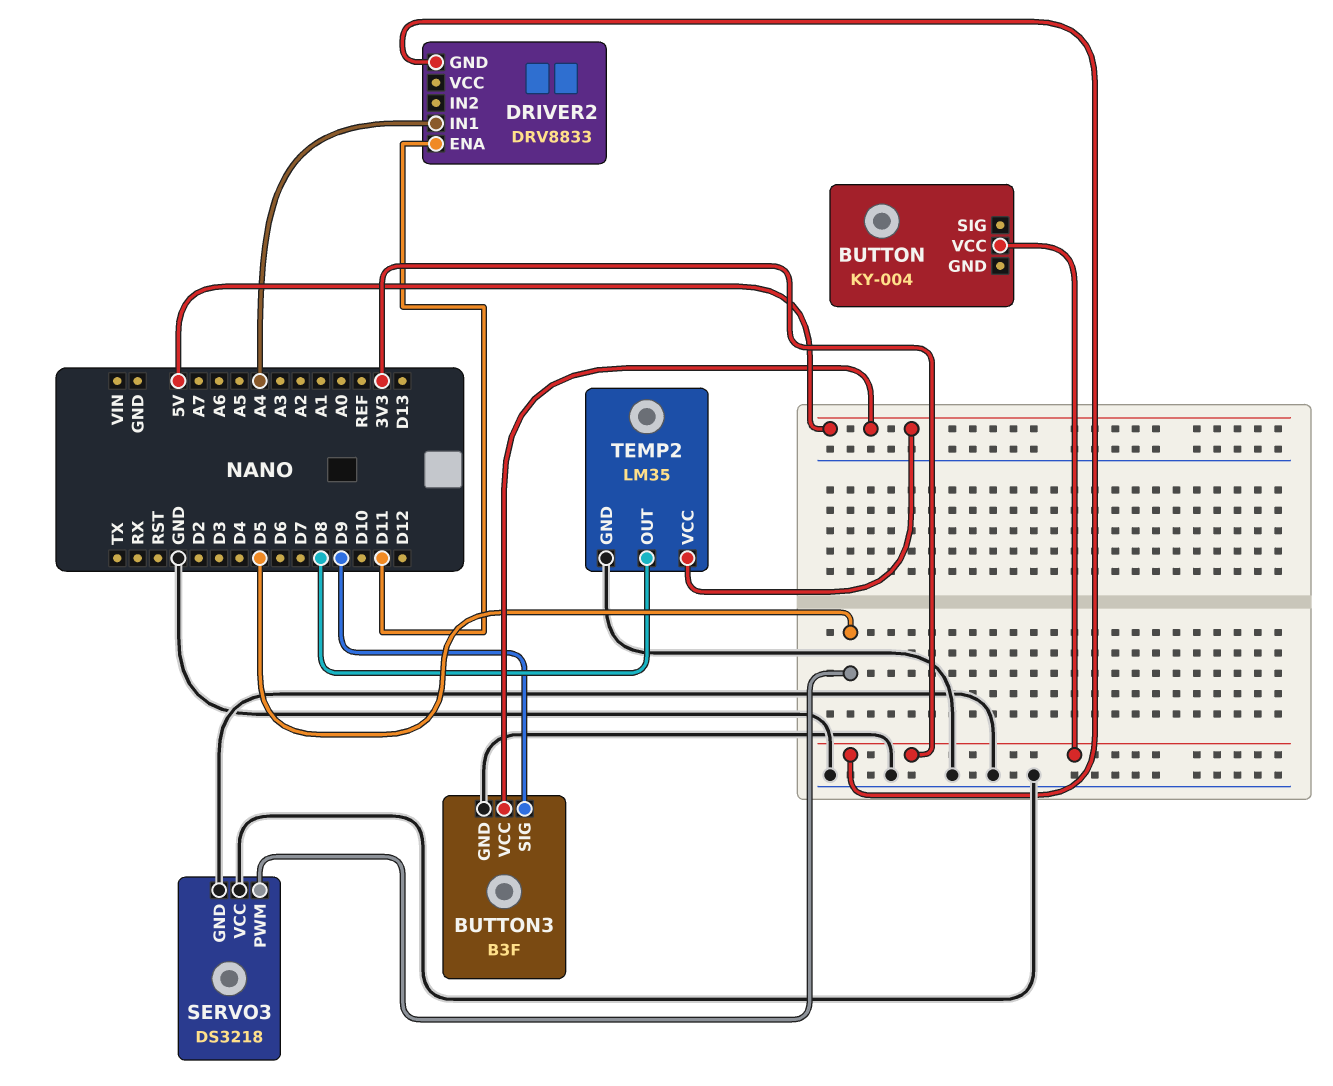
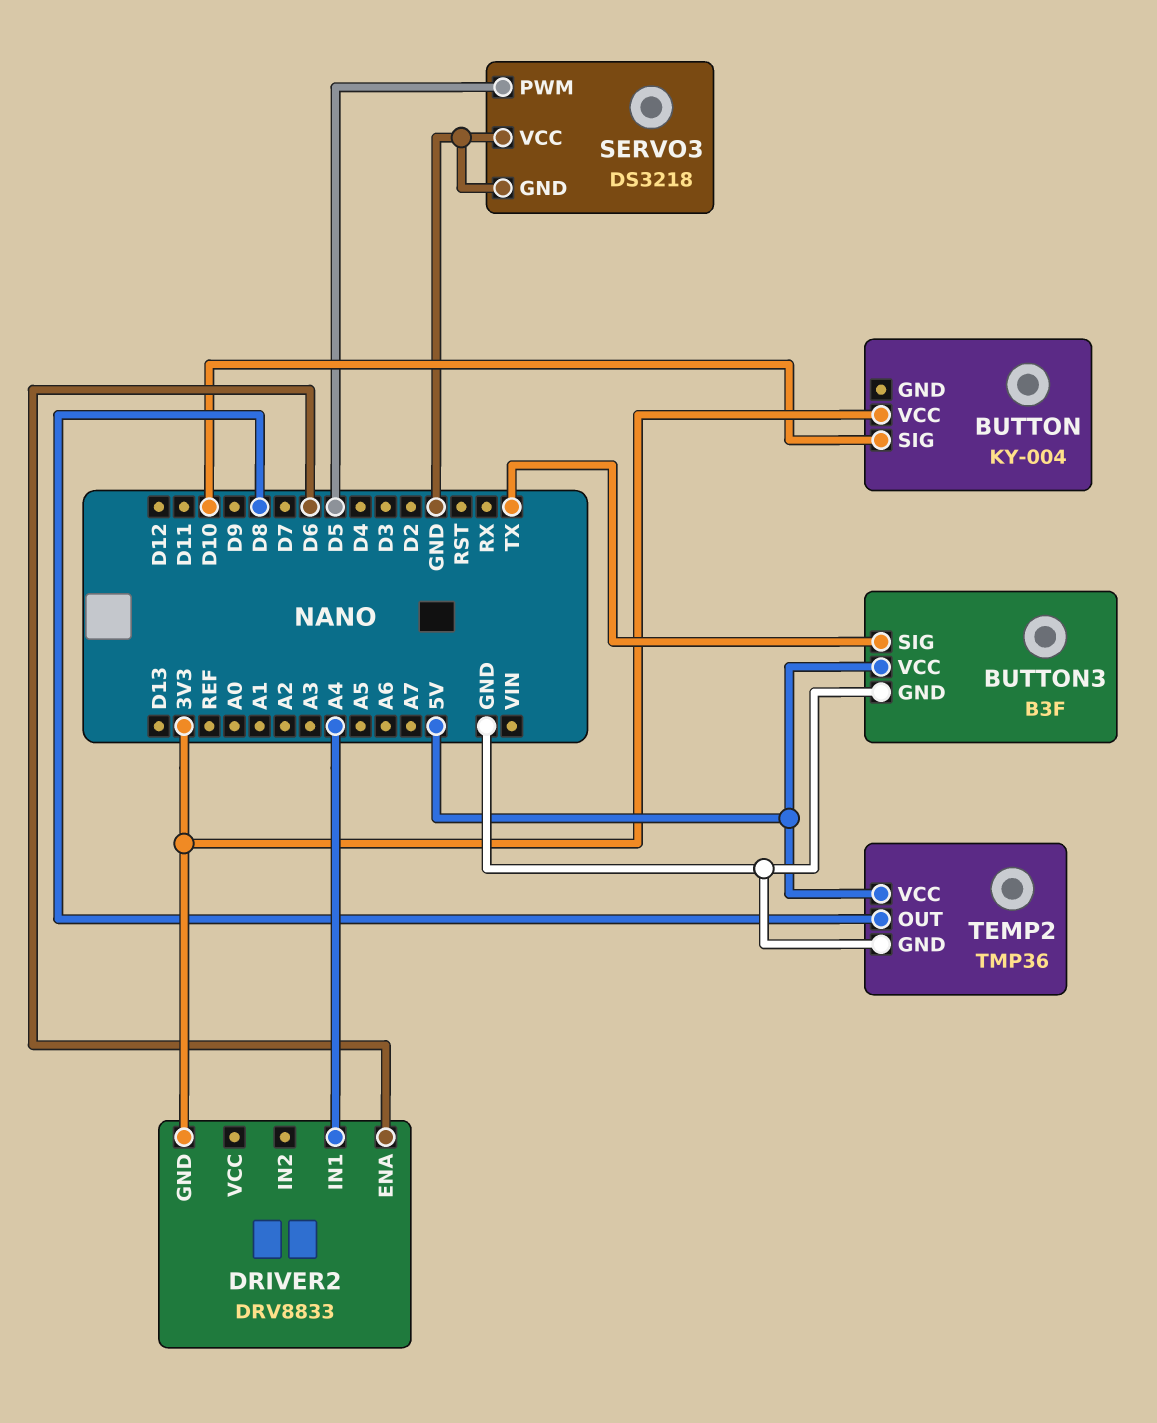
BUTTON pin SIG: none -> D10
BUTTON3 pin SIG: D9 -> TX
DRIVER2 pin ENA: D11 -> D6
TEMP2: LM35 -> TMP36

